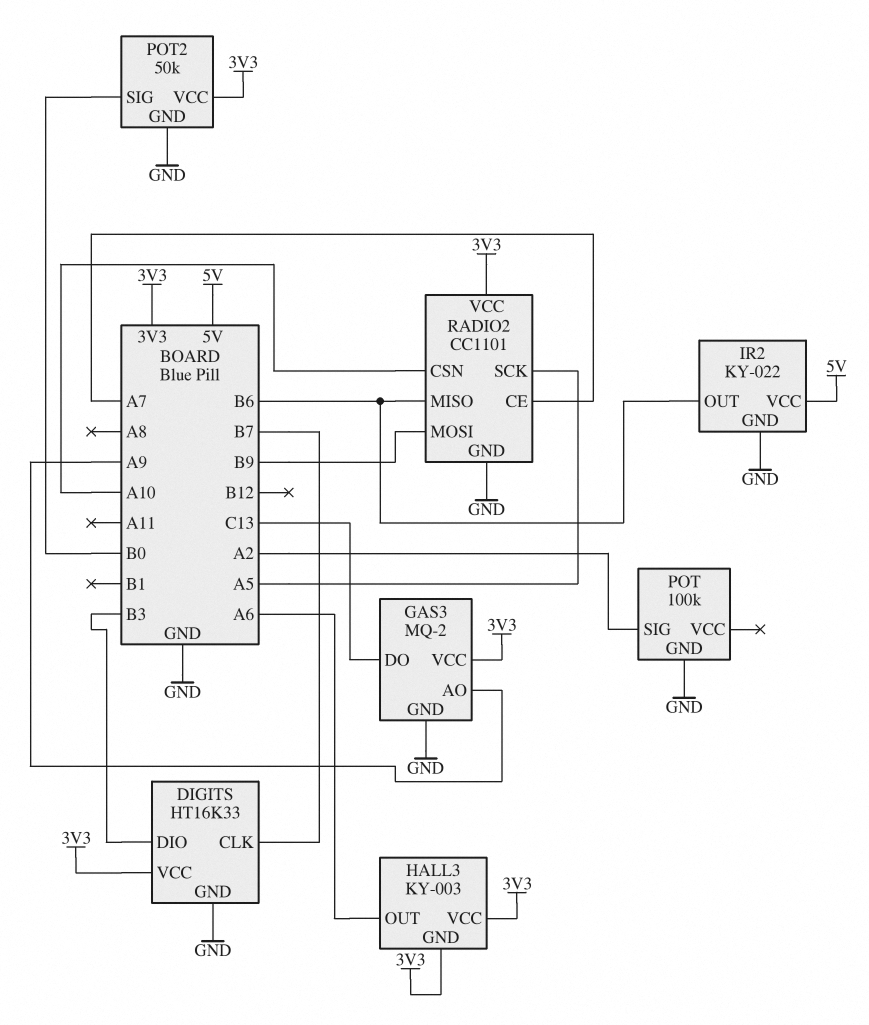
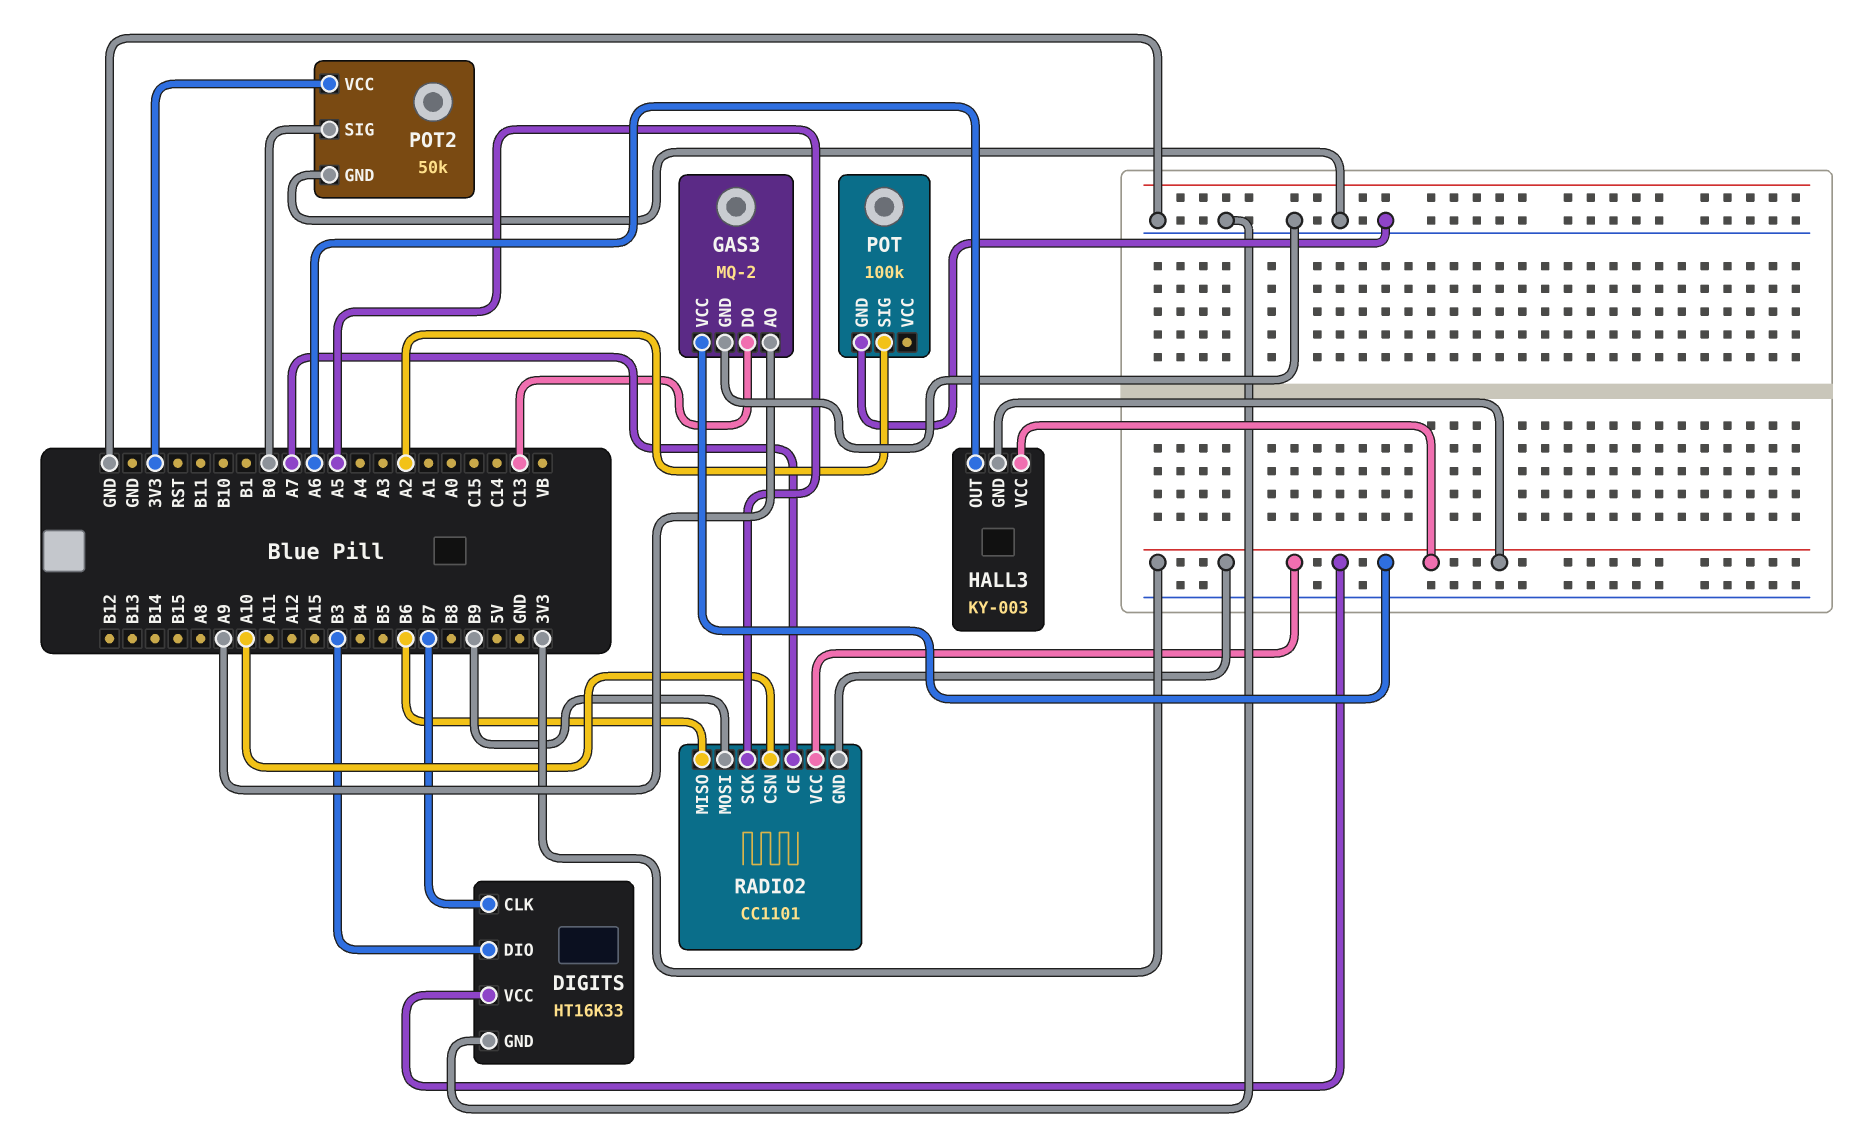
IR2: KY-022 -> none
IR2 pin GND: GND -> none
IR2 pin OUT: B6 -> none
IR2 pin VCC: 5V -> none
RADIO2 pin GND: GND -> 3V3

